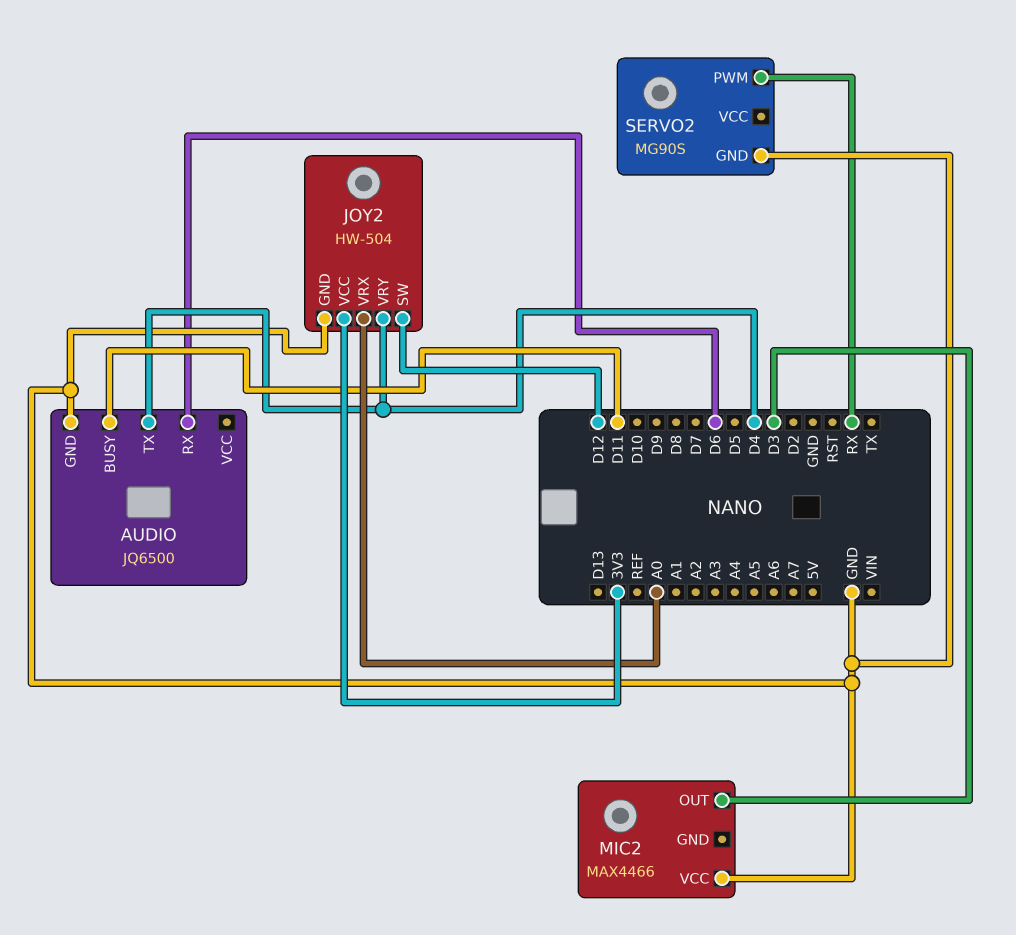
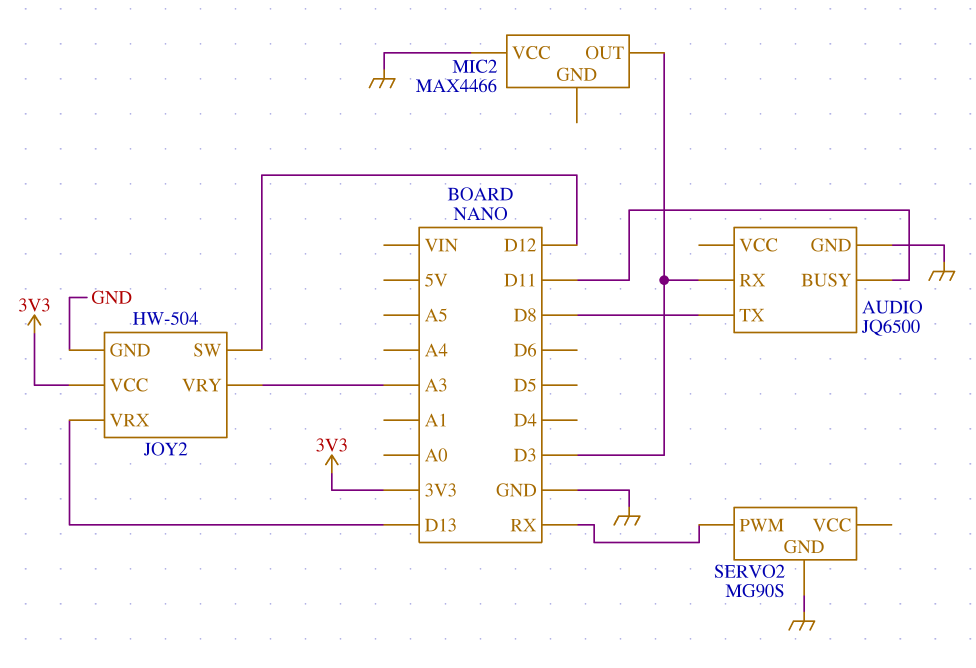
AUDIO pin RX: D6 -> D3
AUDIO pin TX: D4 -> D8
JOY2 pin VRX: A0 -> D13
JOY2 pin VRY: D4 -> A3

